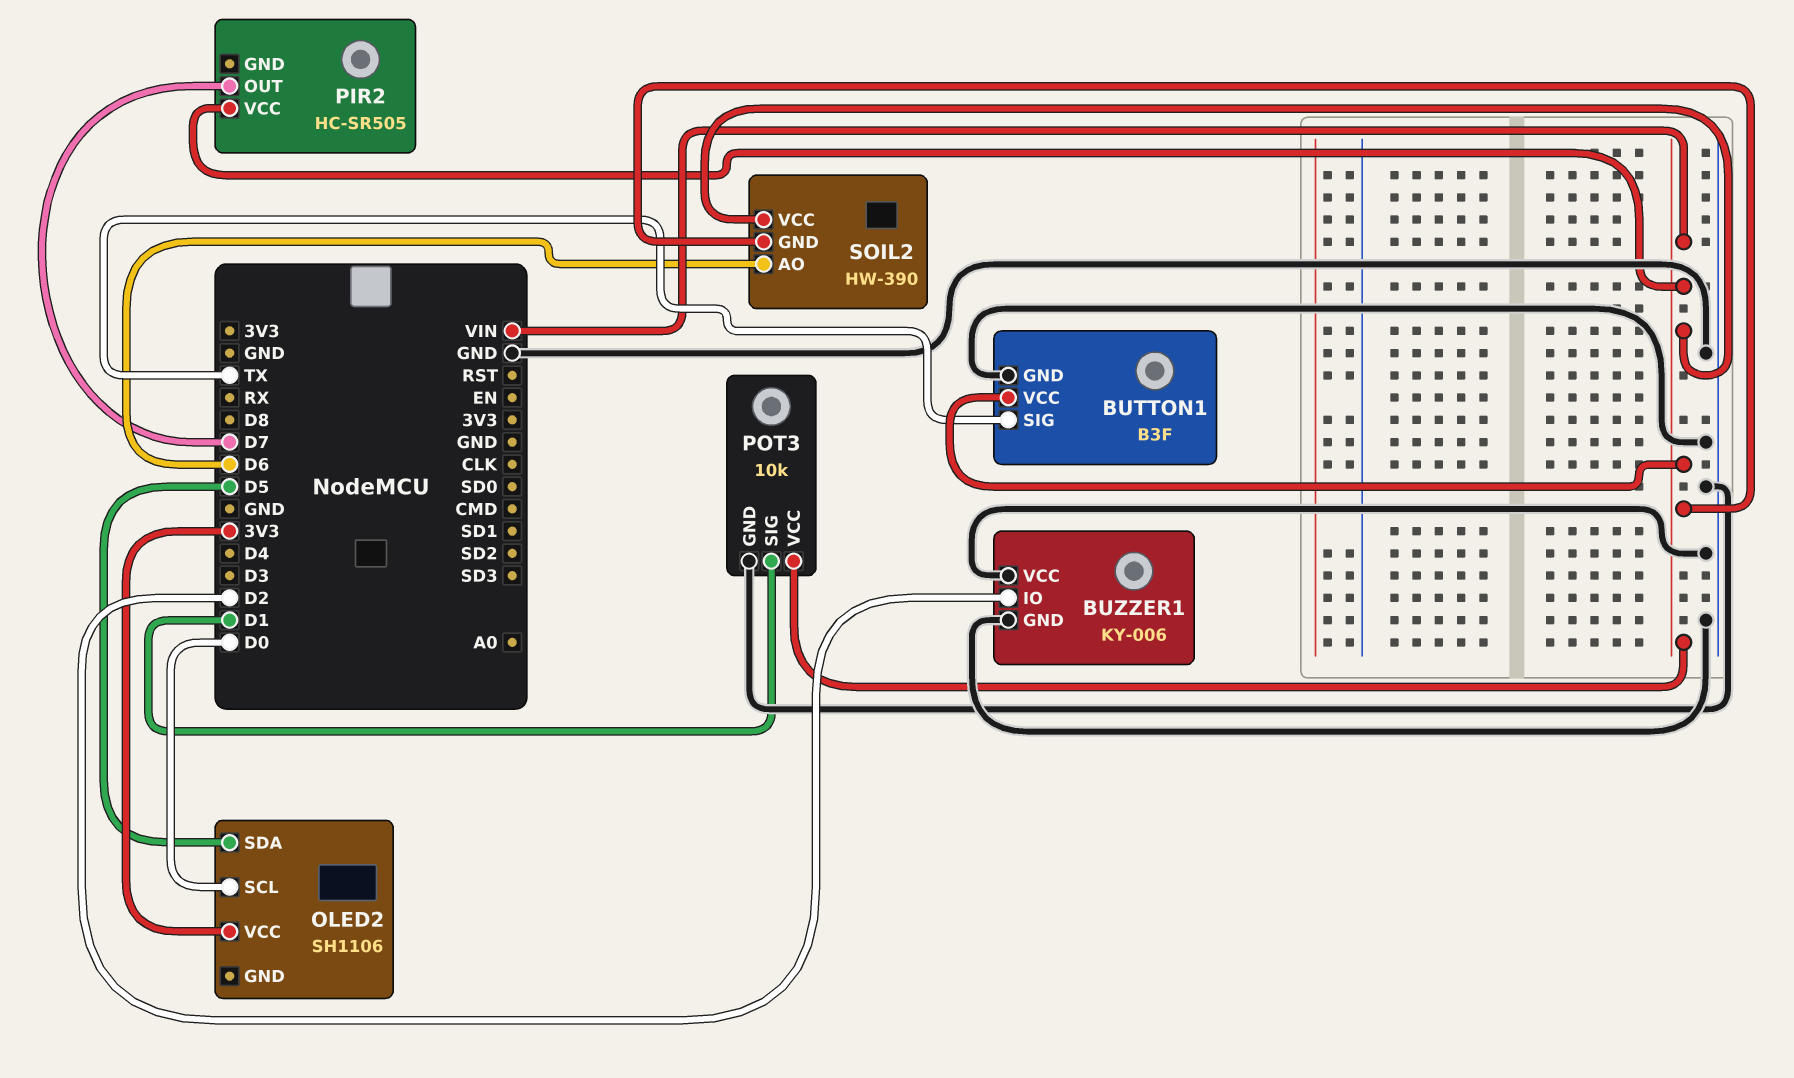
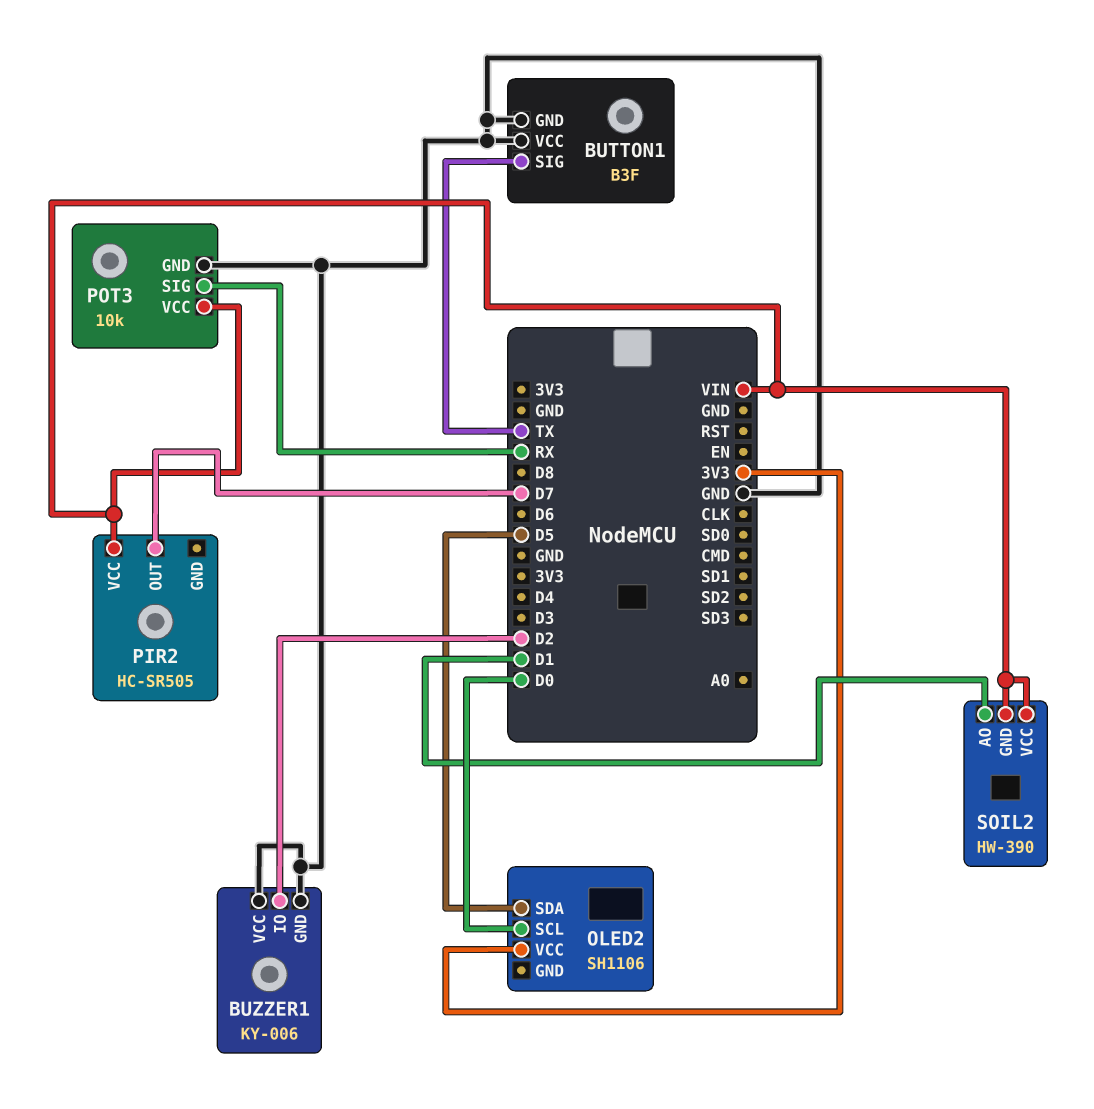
BUTTON1 pin VCC: VIN -> GND
POT3 pin SIG: D1 -> RX
SOIL2 pin AO: D6 -> D1

